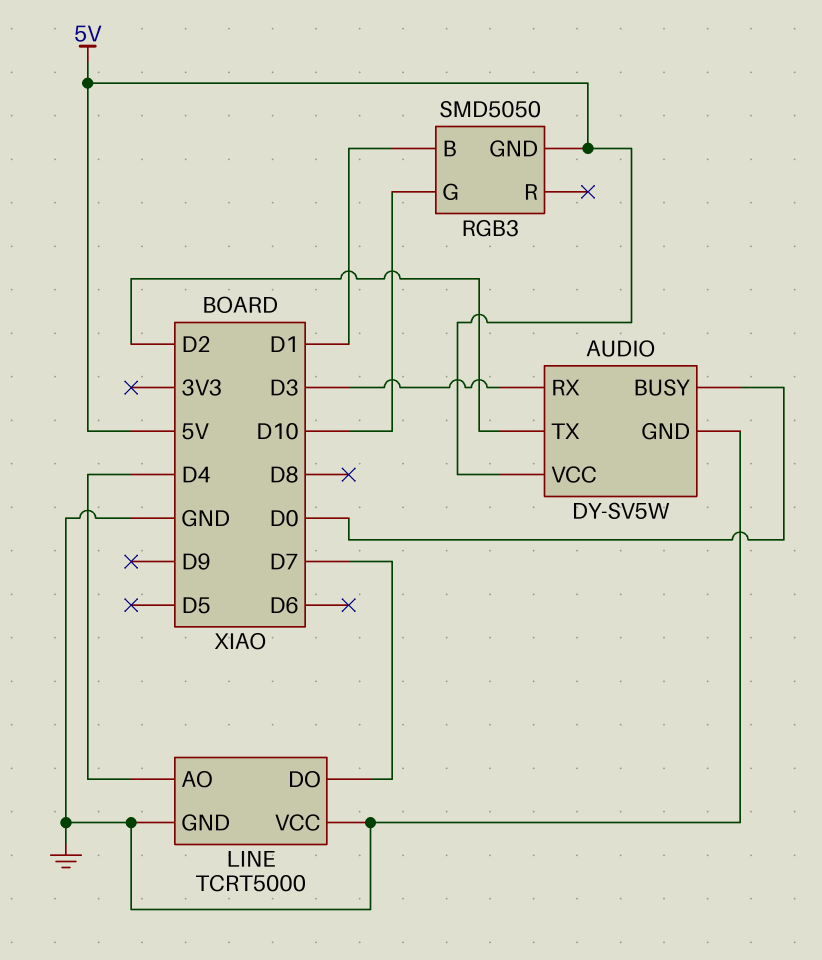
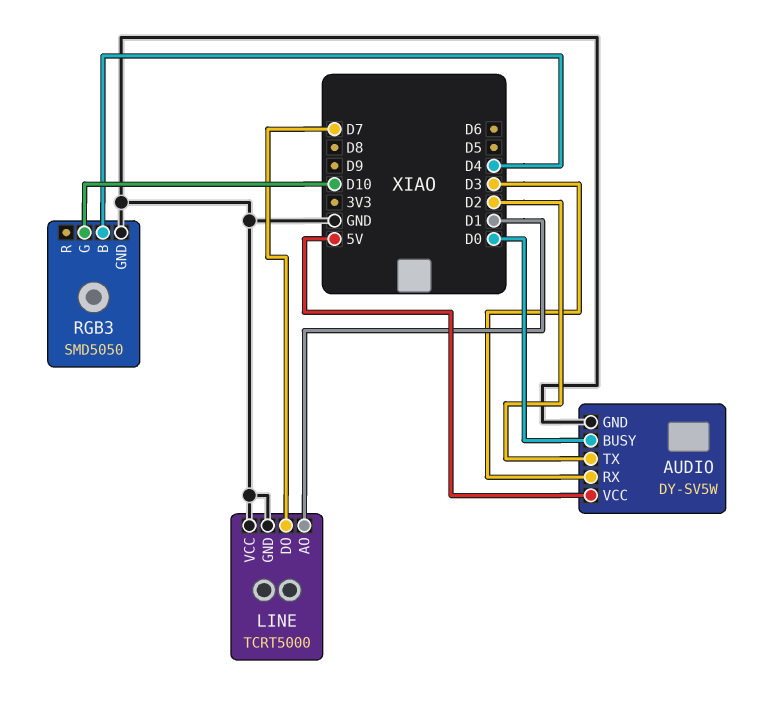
LINE pin AO: D4 -> D1
RGB3 pin B: D1 -> D4
RGB3 pin GND: 5V -> GND

